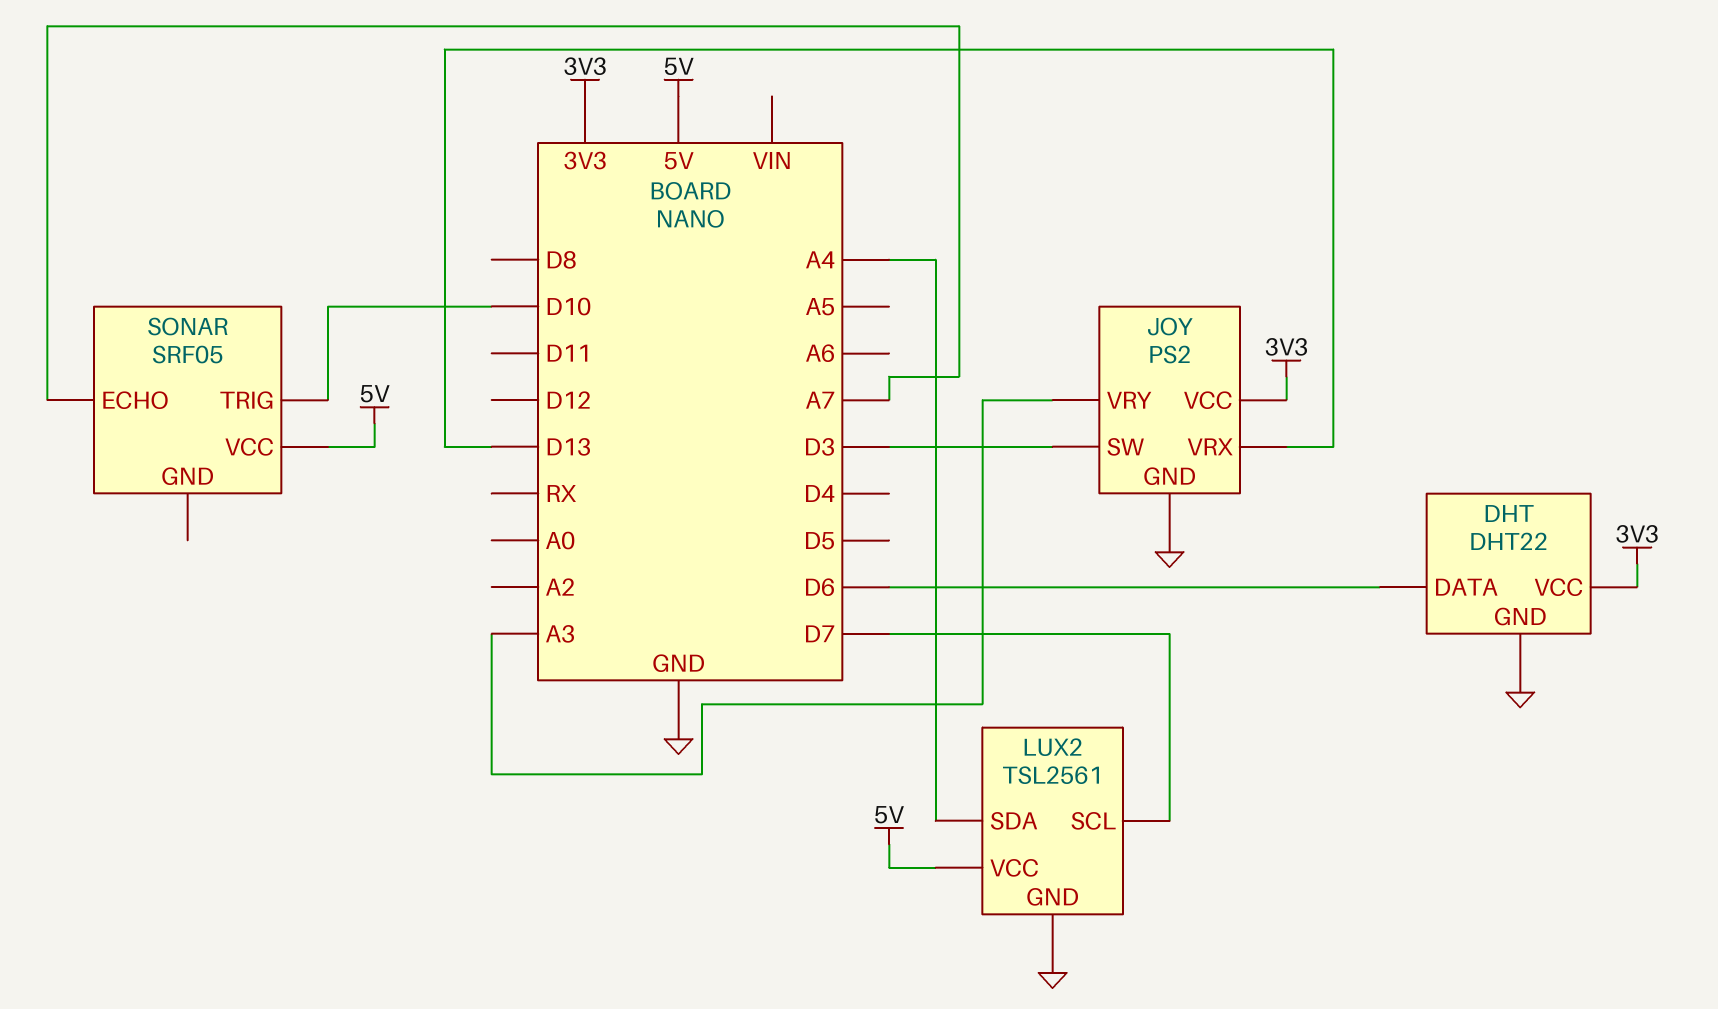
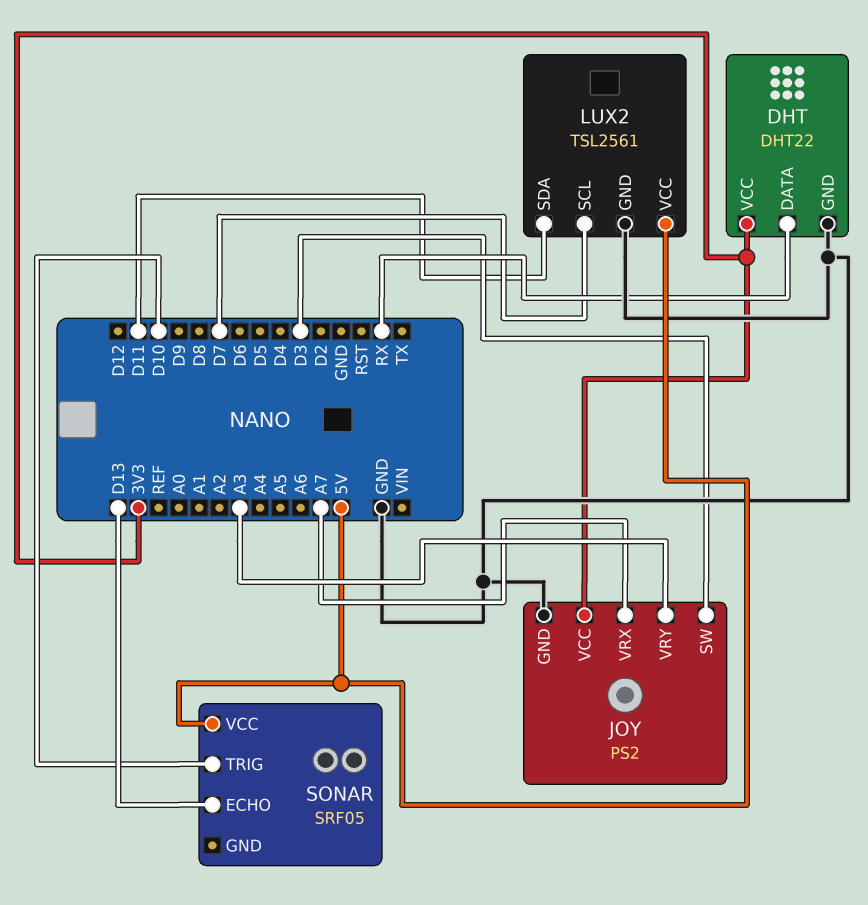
DHT pin DATA: D6 -> RX
JOY pin VRX: D13 -> A7
LUX2 pin SDA: A4 -> D11
SONAR pin ECHO: A7 -> D13

